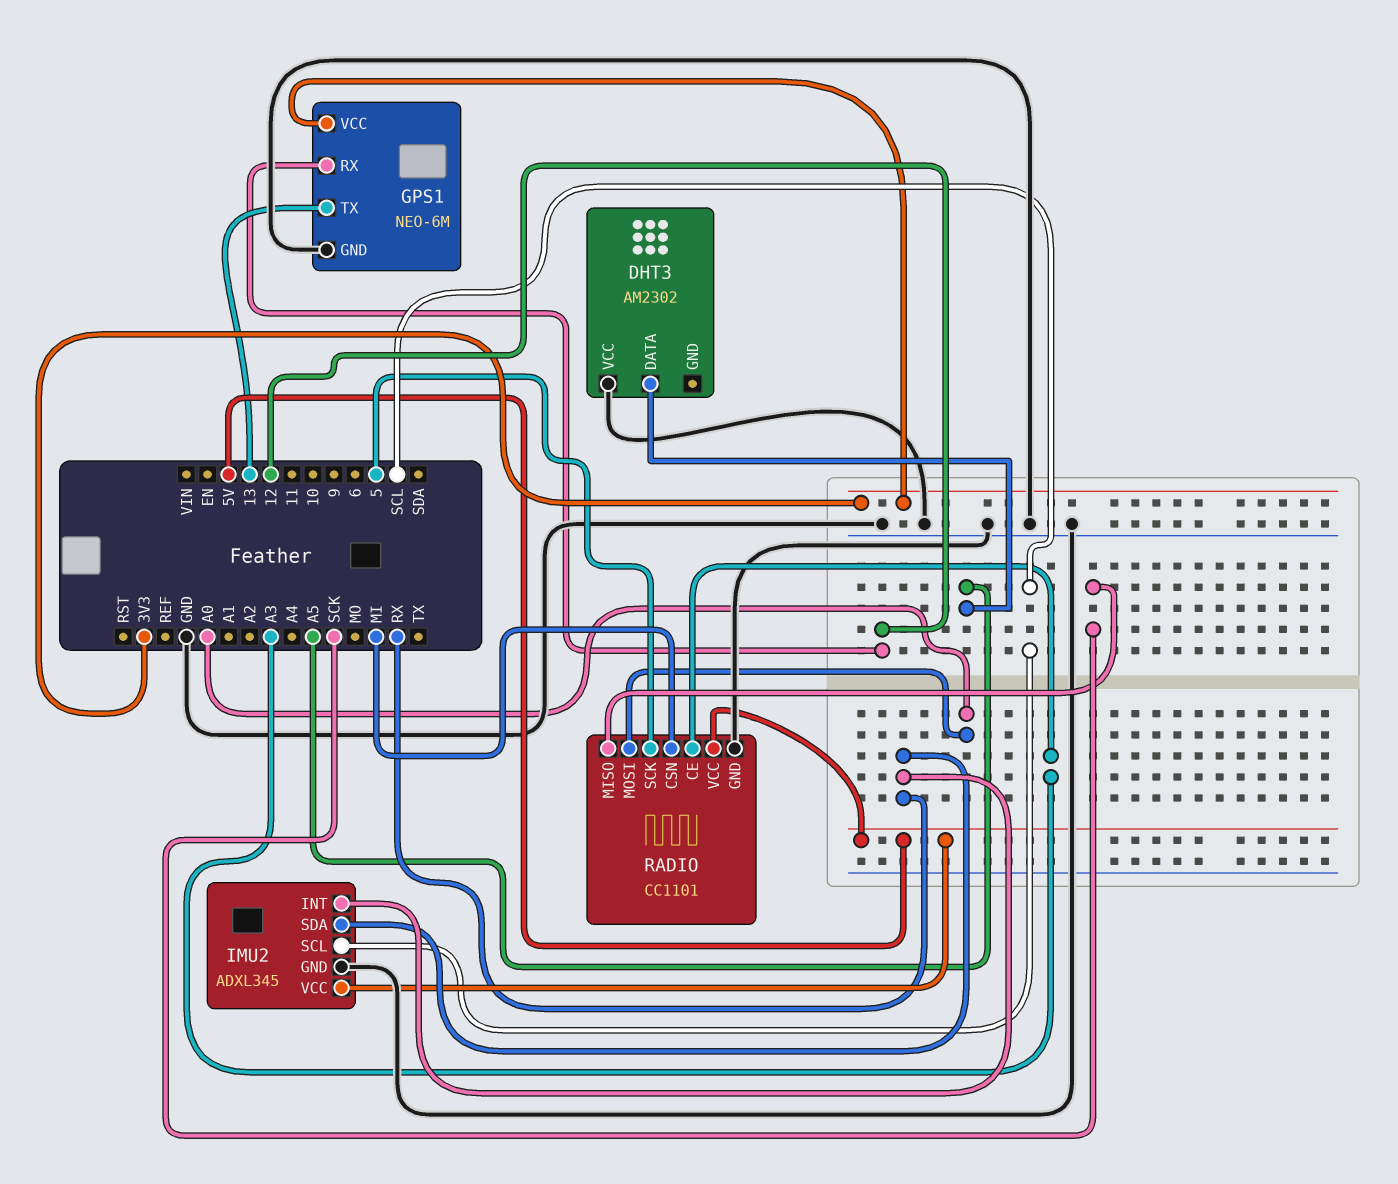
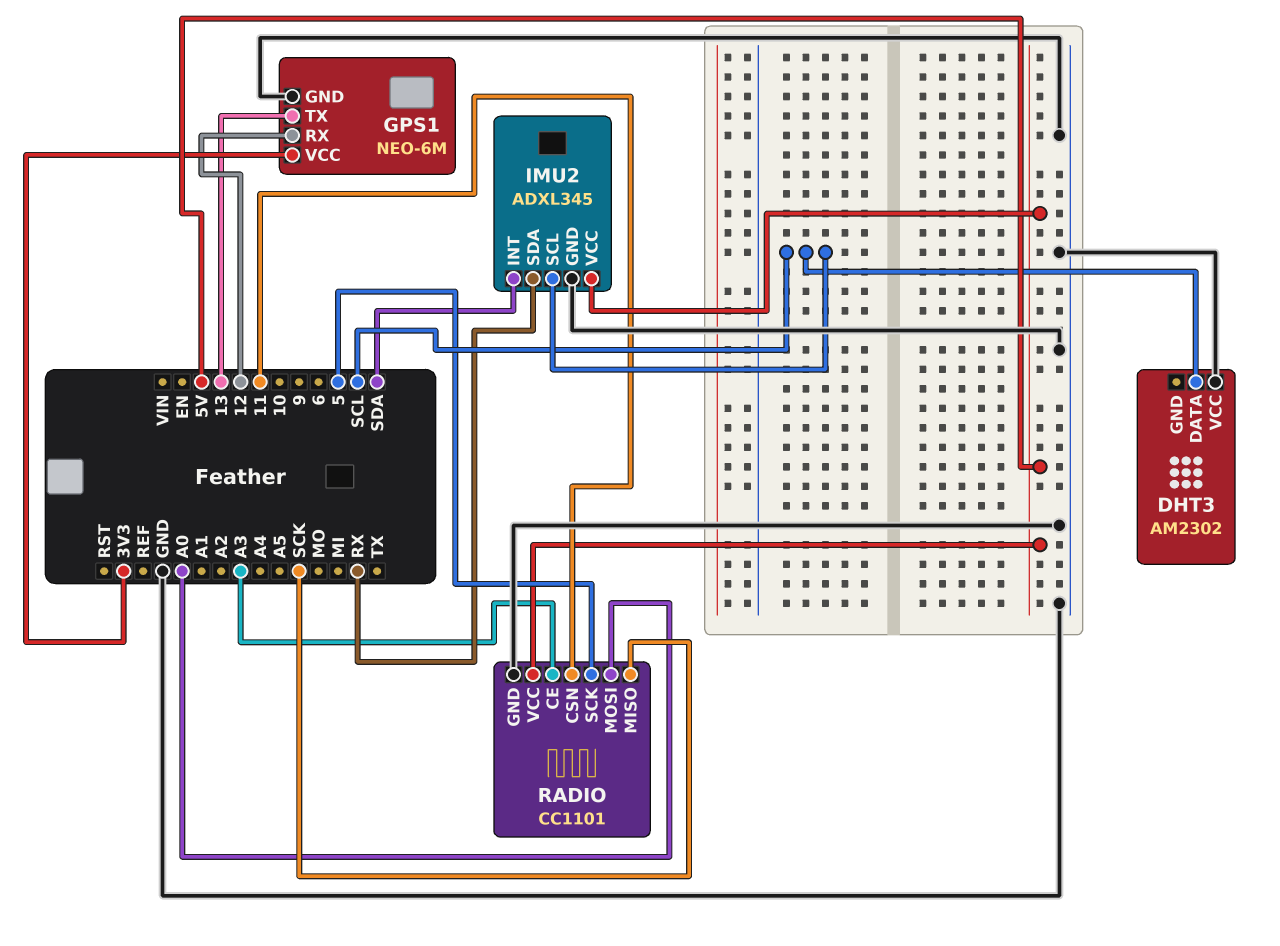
DHT3 pin DATA: A5 -> SCL
IMU2 pin INT: RX -> SDA
RADIO pin CSN: MI -> 11

